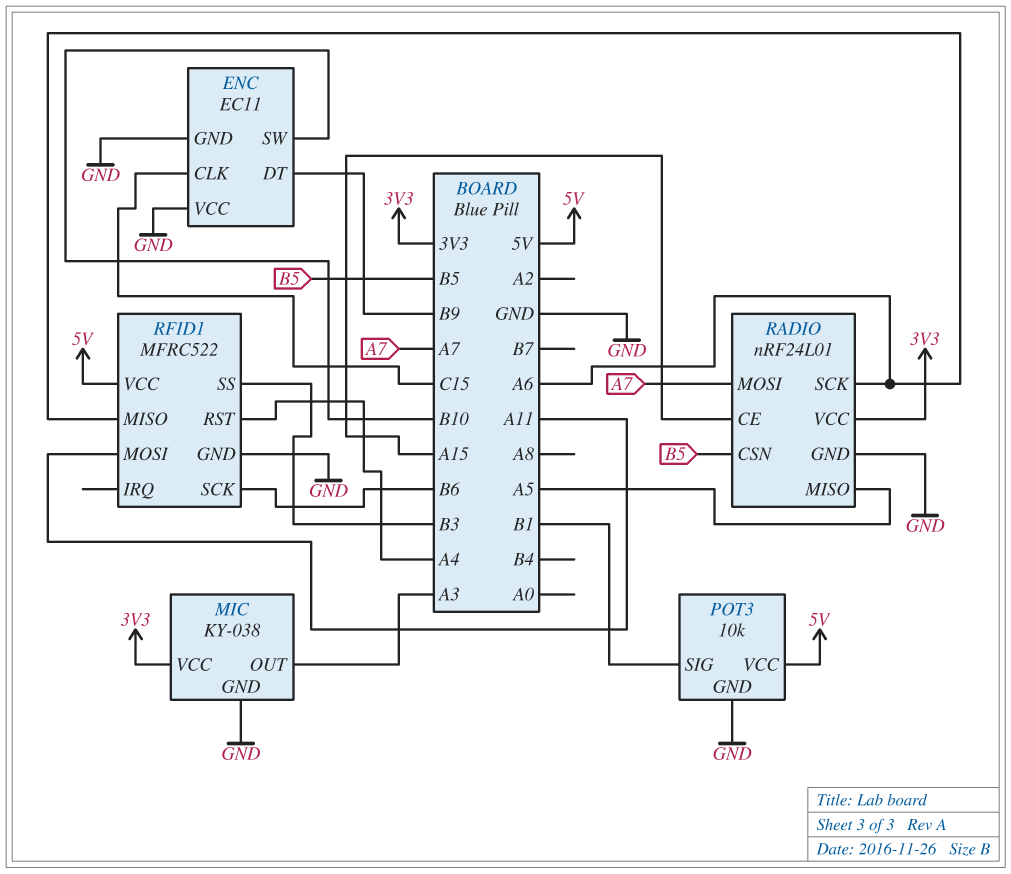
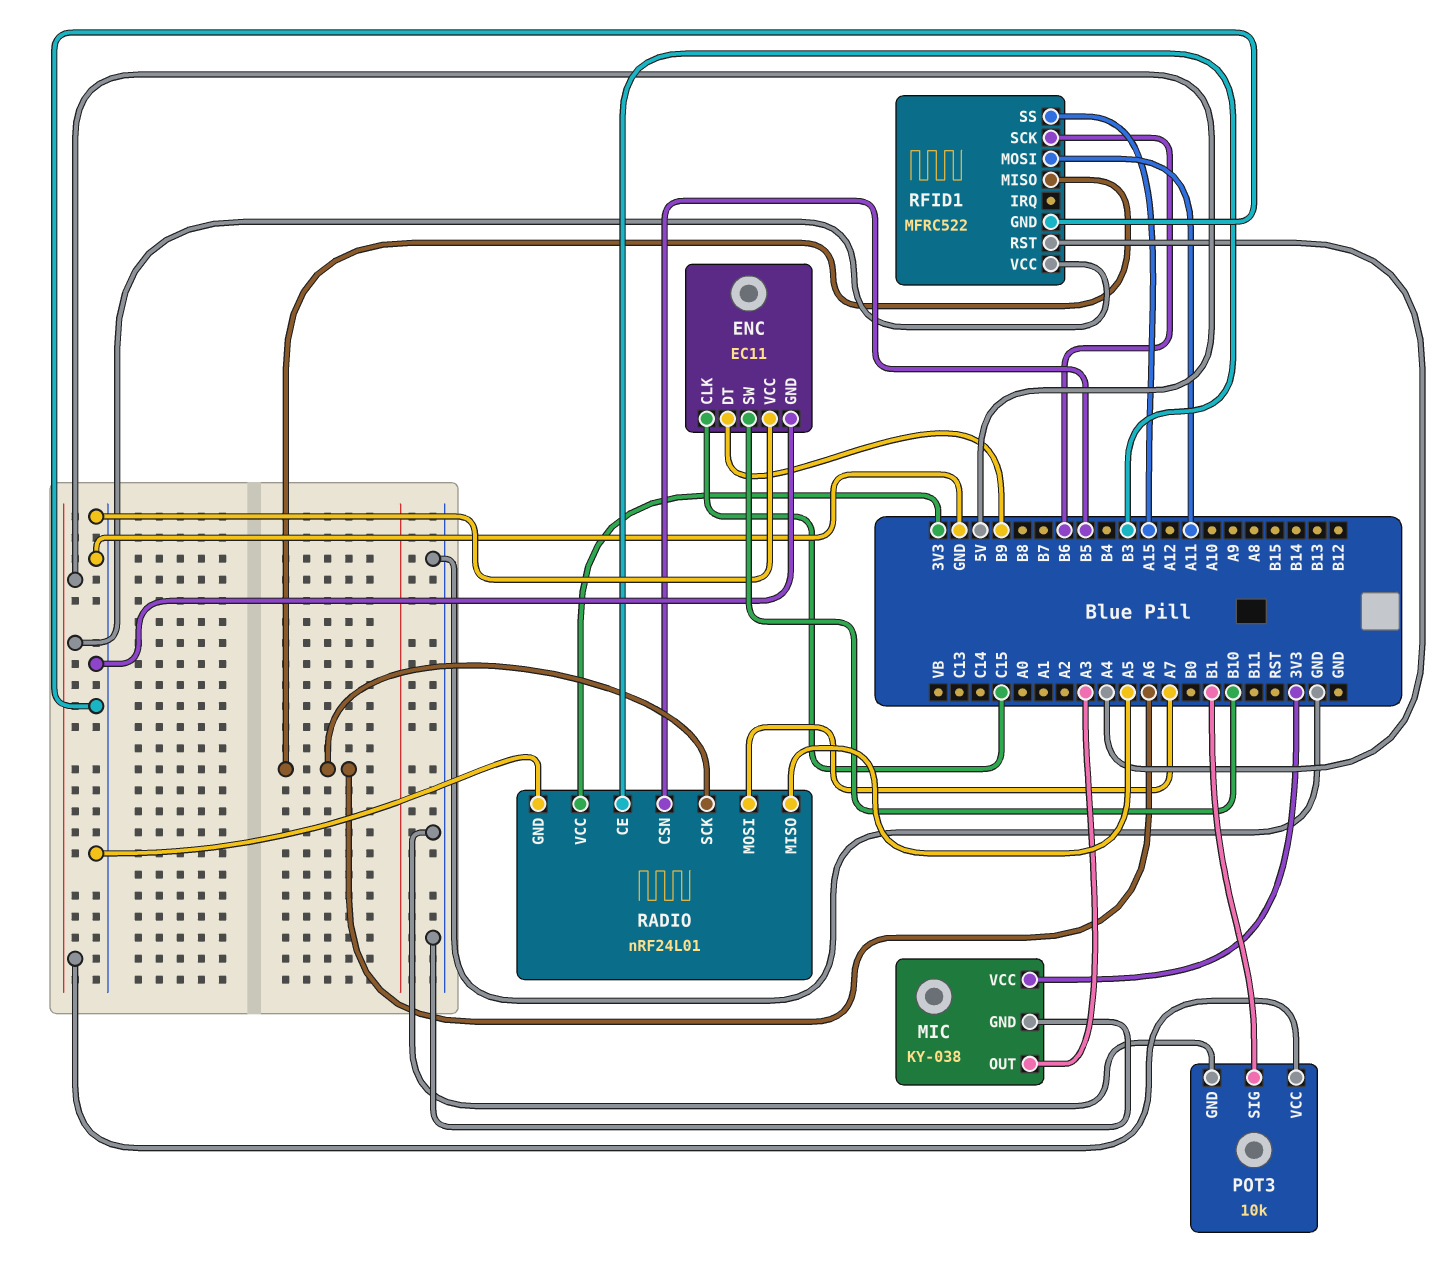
RADIO pin CE: A15 -> B3
RFID1 pin SS: B3 -> A15

